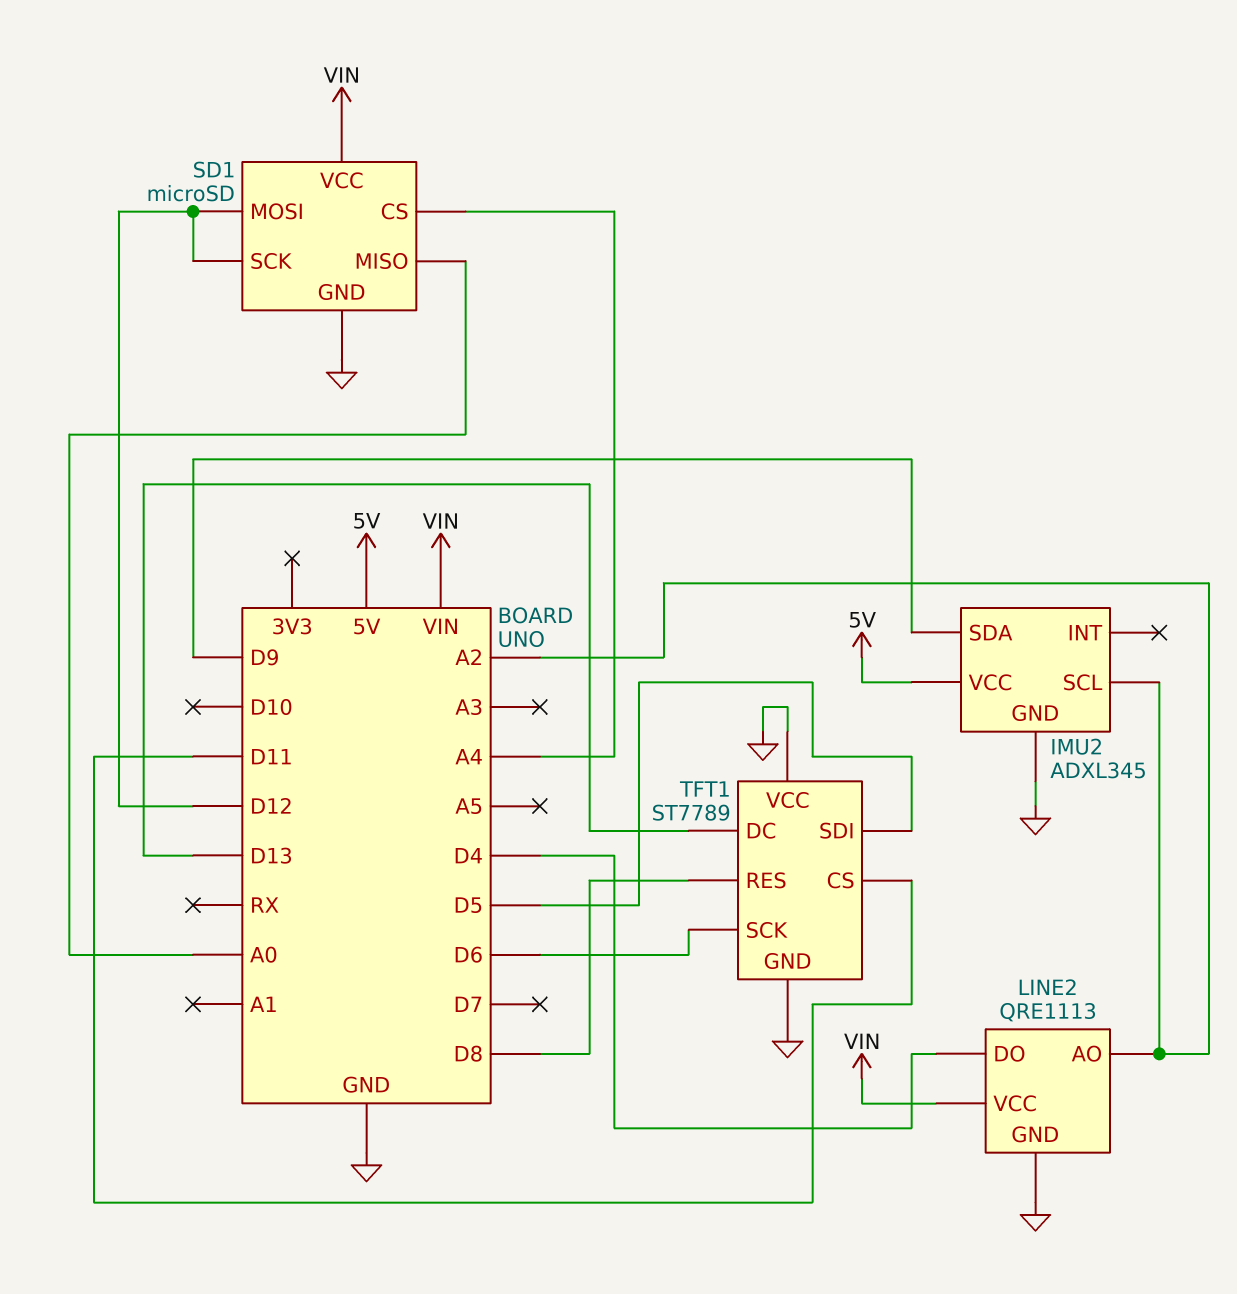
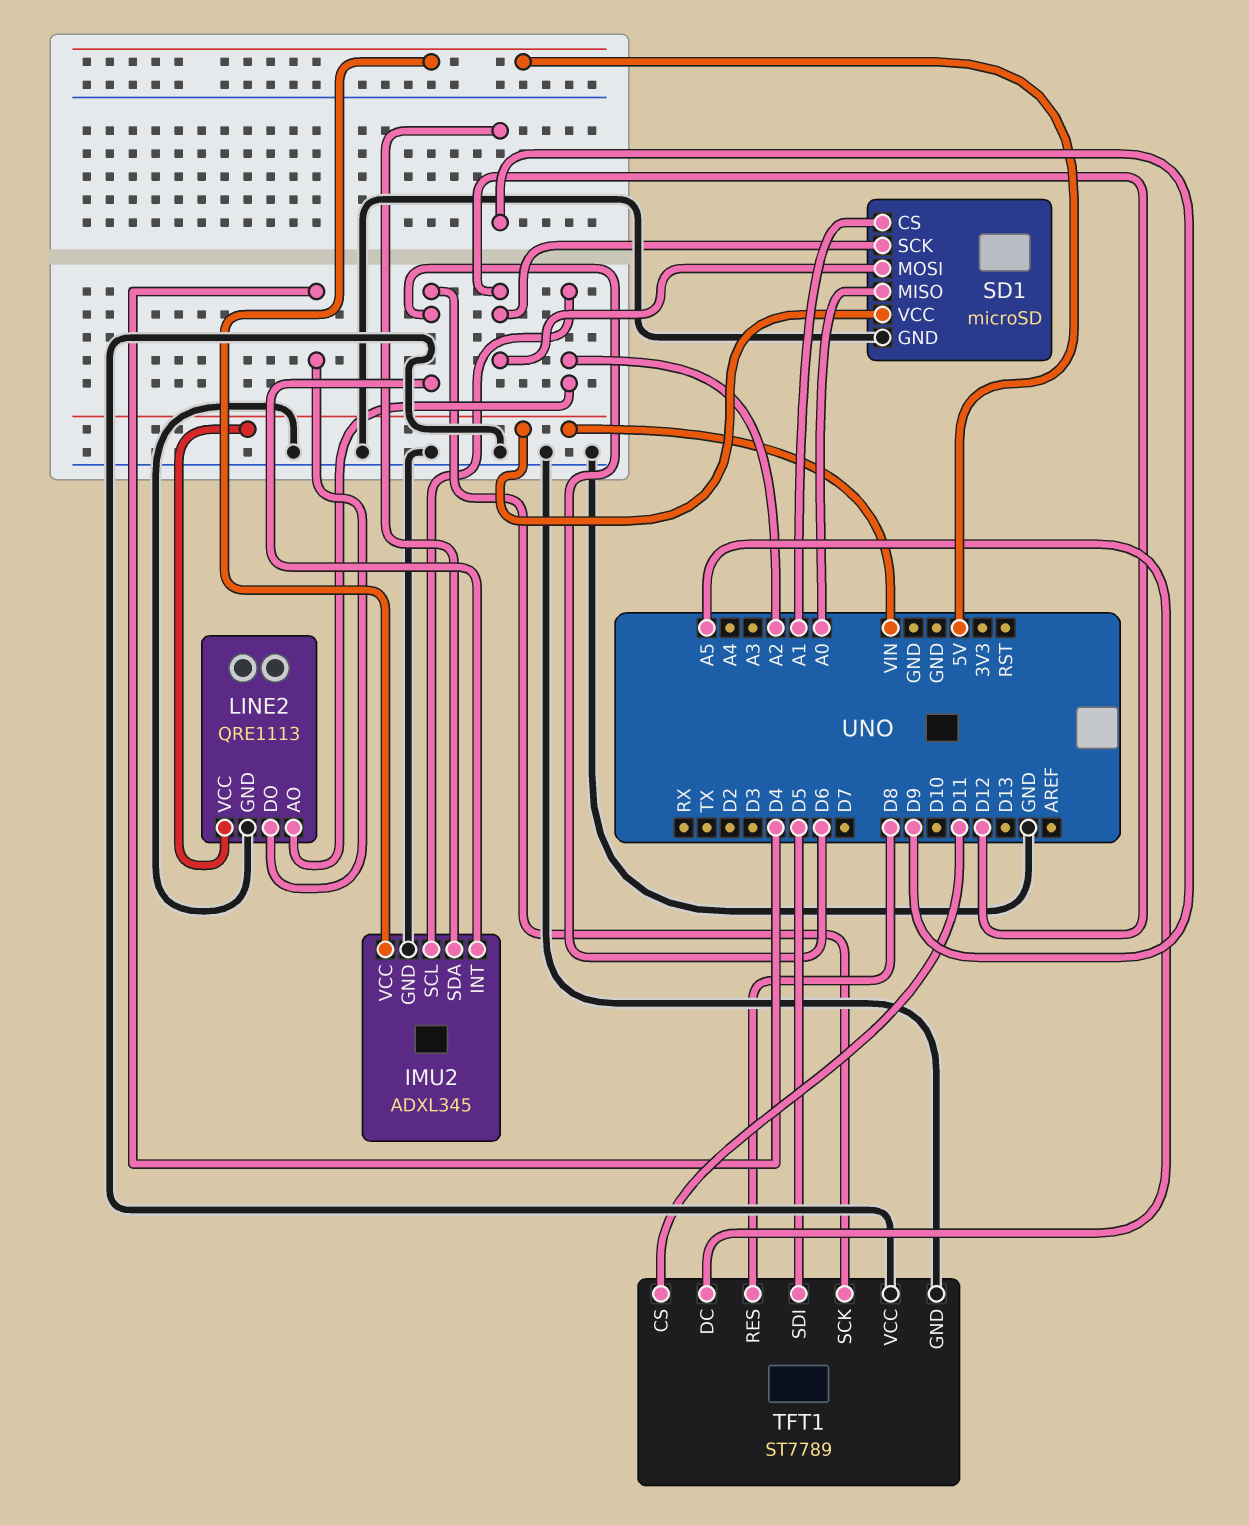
IMU2 pin INT: none -> D6
SD1 pin CS: A4 -> A1
TFT1 pin DC: D13 -> A5

